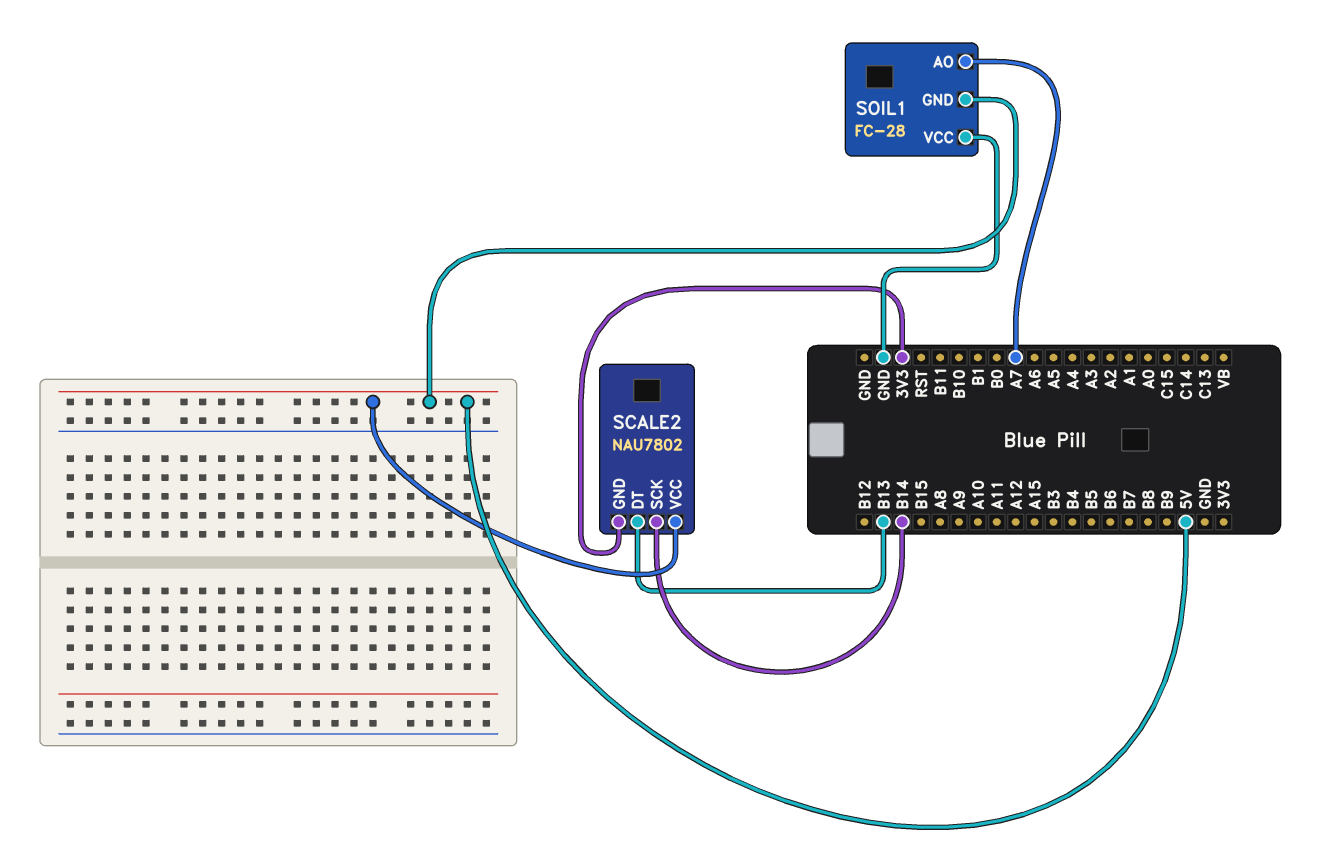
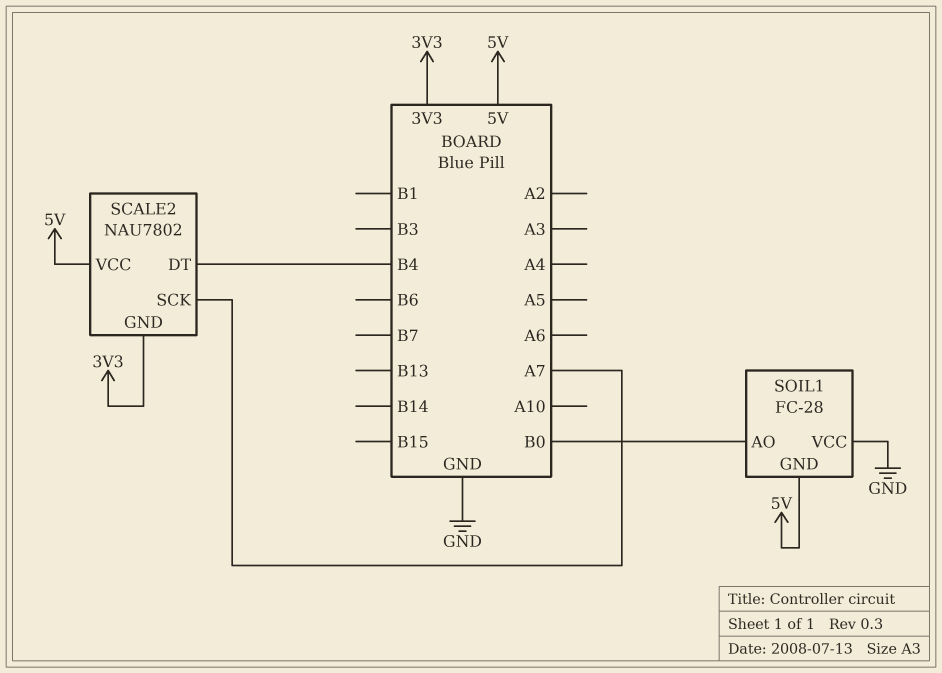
SCALE2 pin DT: B13 -> B4
SCALE2 pin SCK: B14 -> A7
SOIL1 pin AO: A7 -> B0

